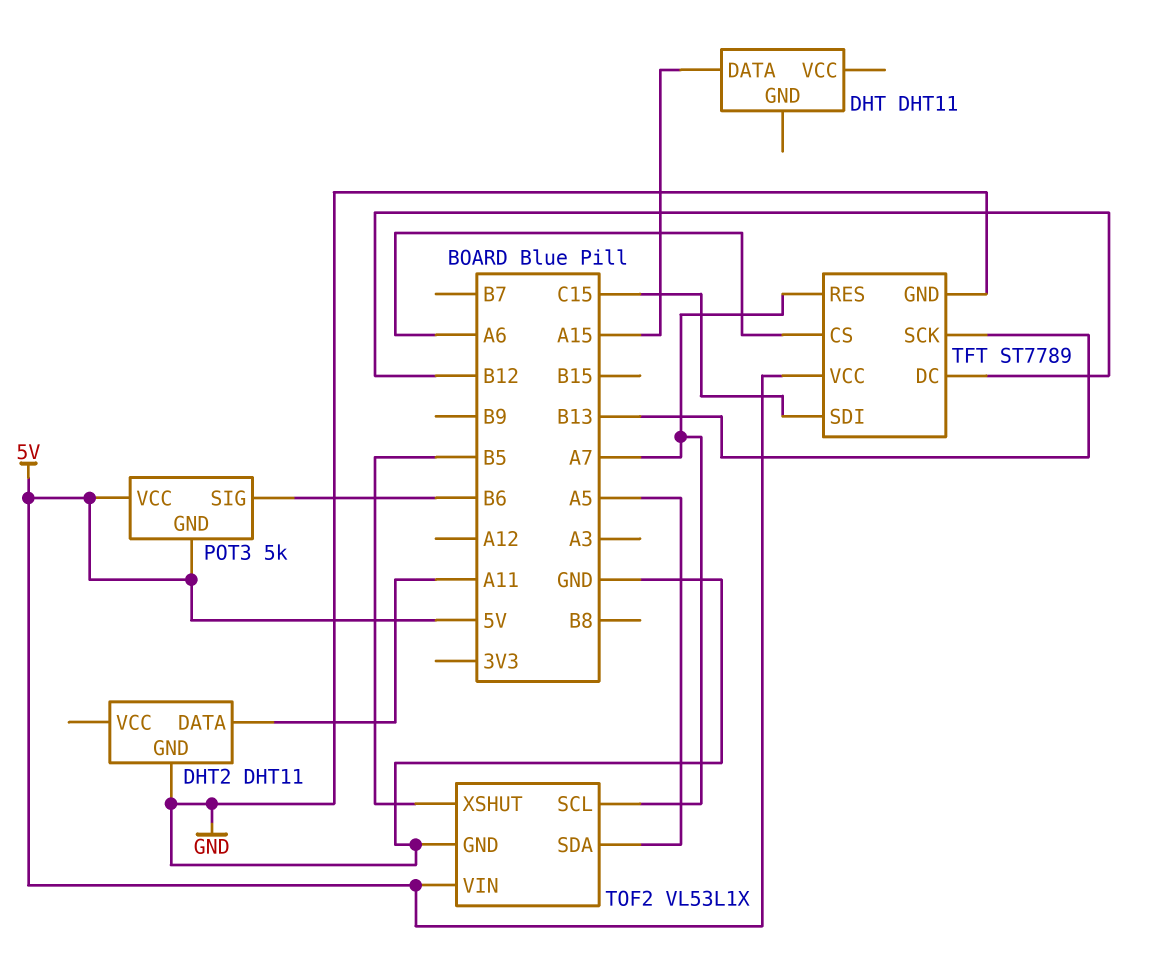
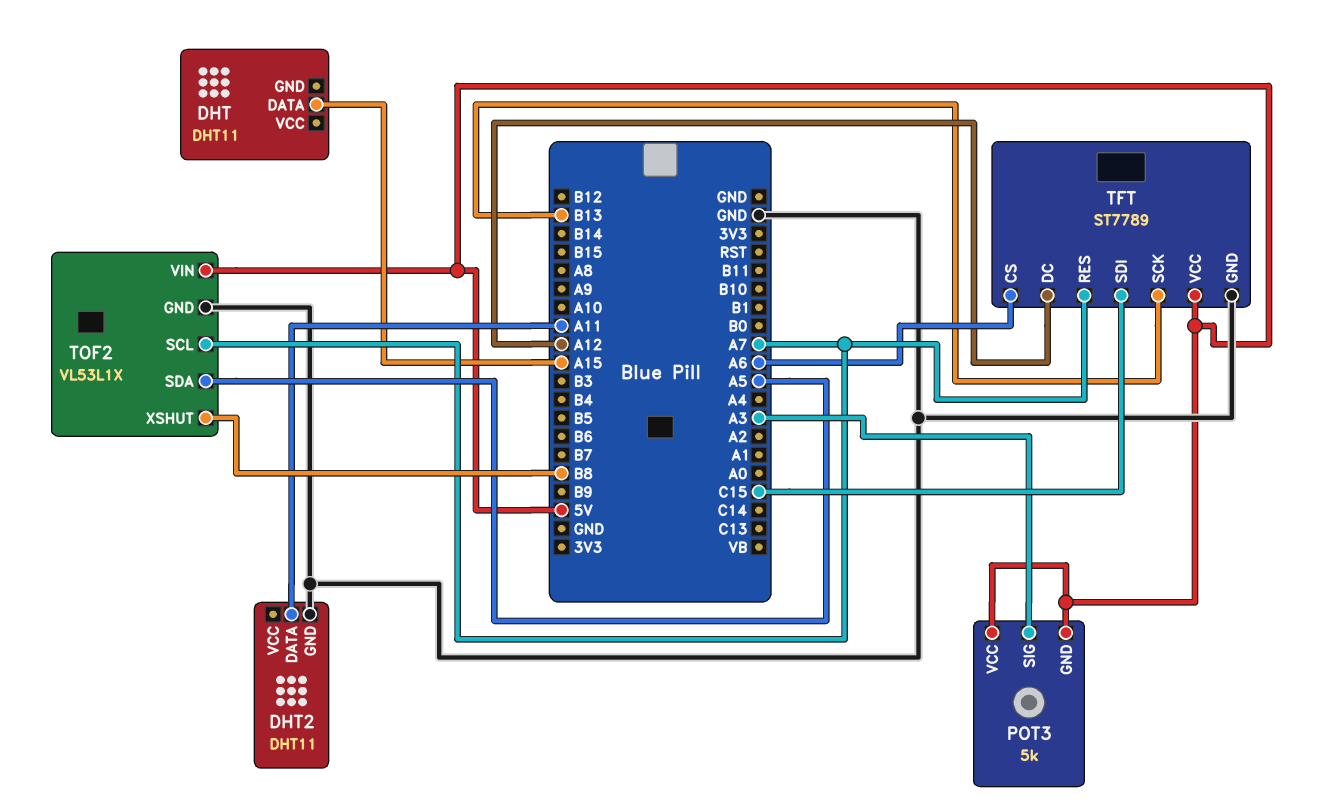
POT3 pin SIG: B6 -> A3
TFT pin DC: B12 -> A12
TOF2 pin XSHUT: B5 -> B8

